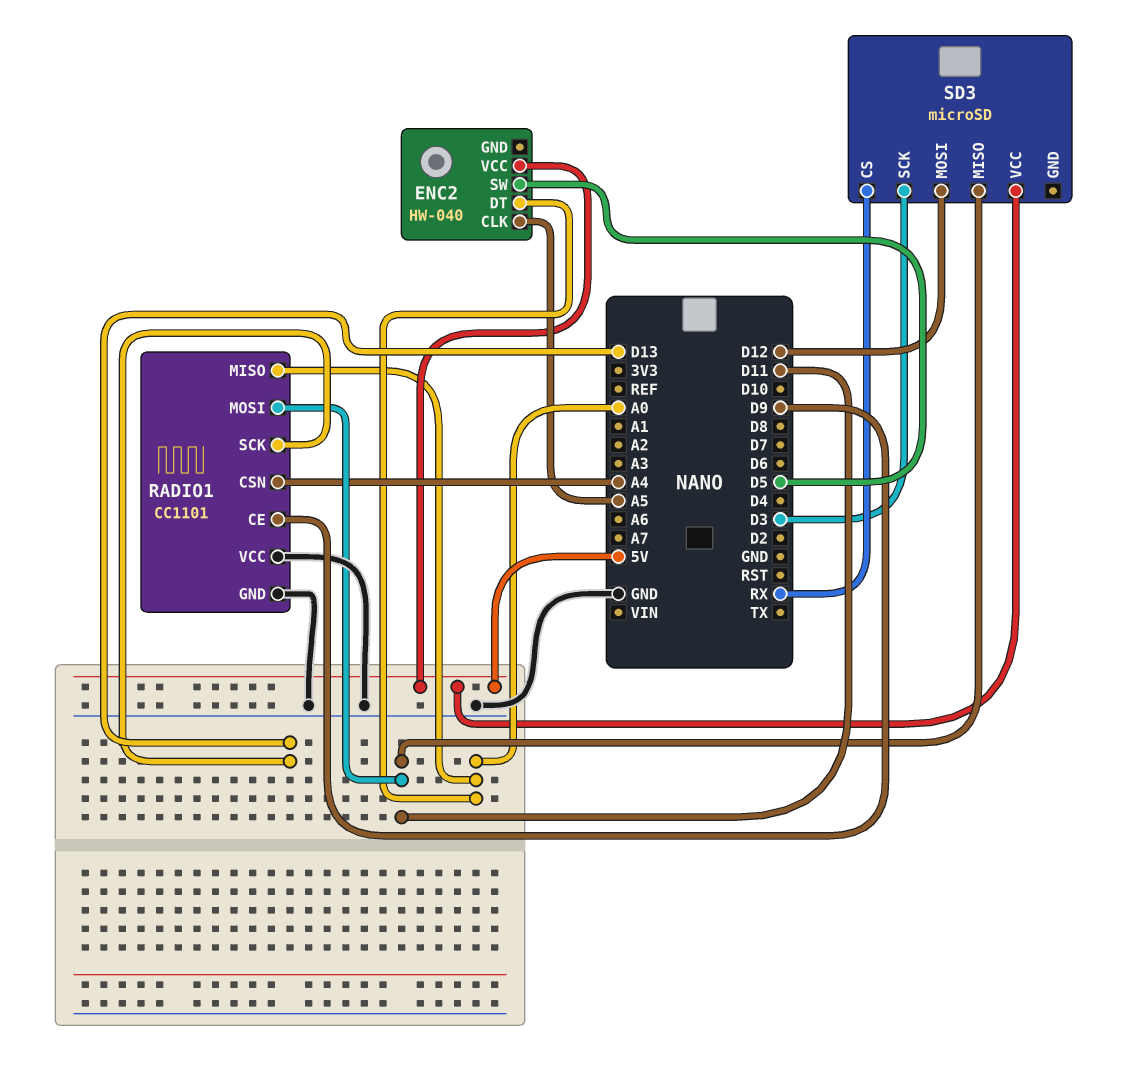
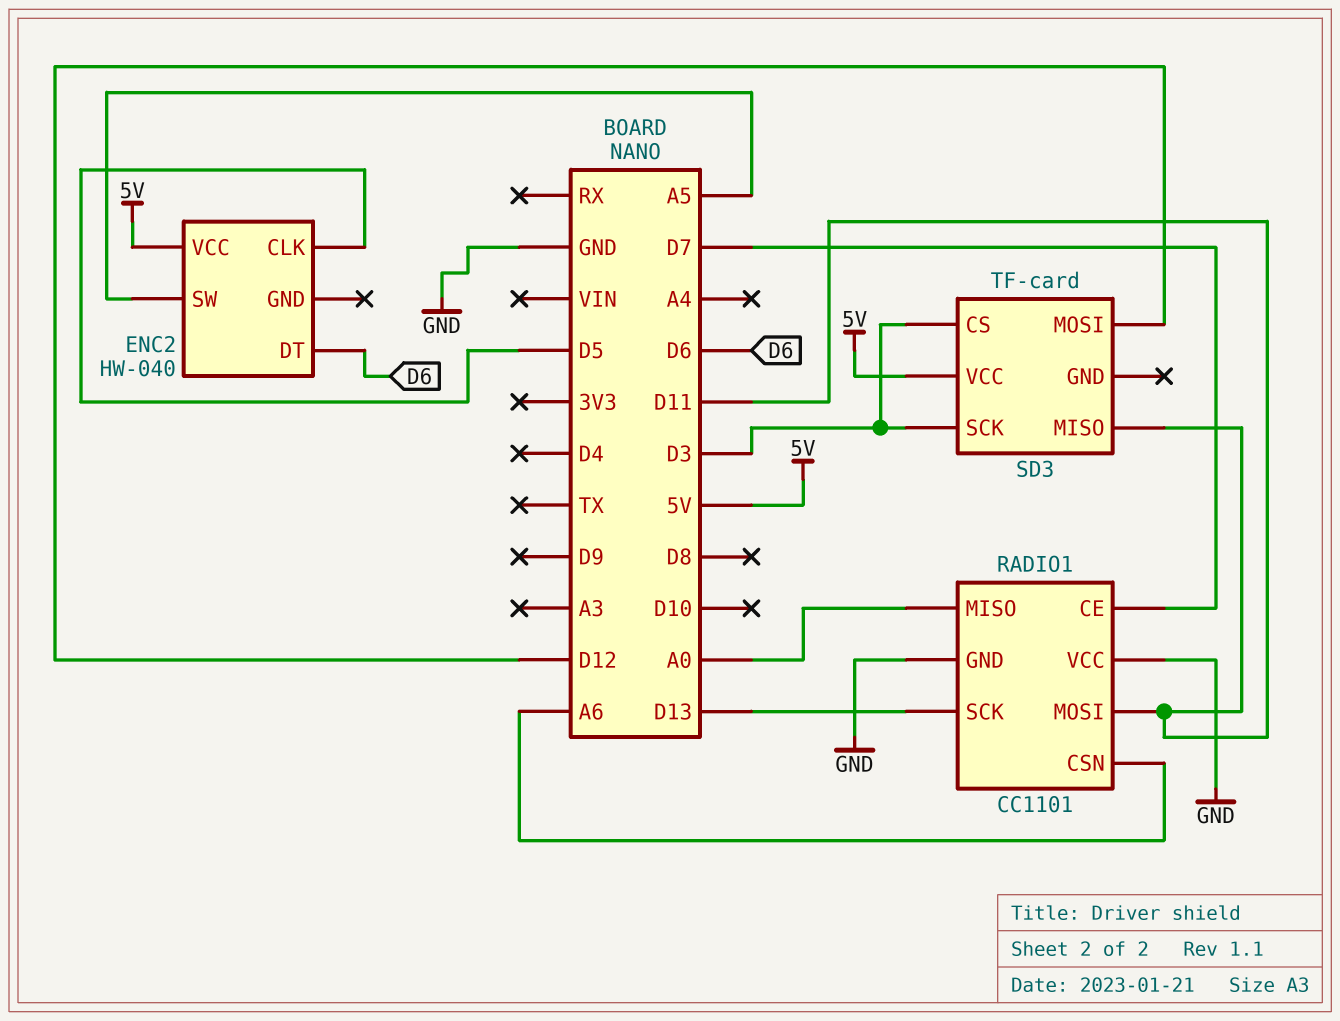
ENC2 pin CLK: A5 -> D5
ENC2 pin DT: A0 -> D6
ENC2 pin SW: D5 -> A5
RADIO1 pin CE: D9 -> D7
RADIO1 pin CSN: A4 -> A6
SD3: microSD -> TF-card
SD3 pin CS: RX -> D3

